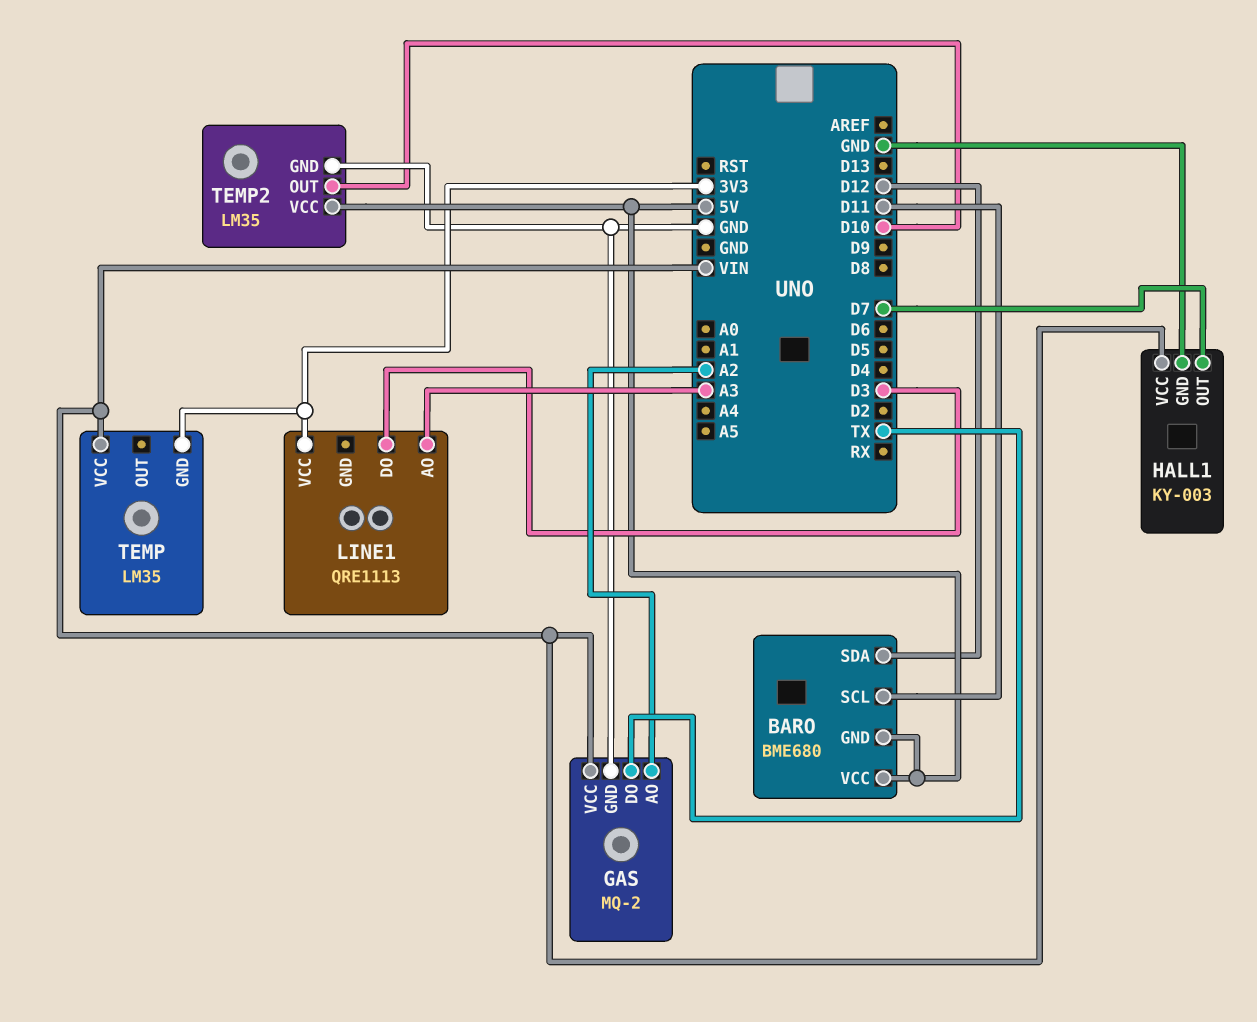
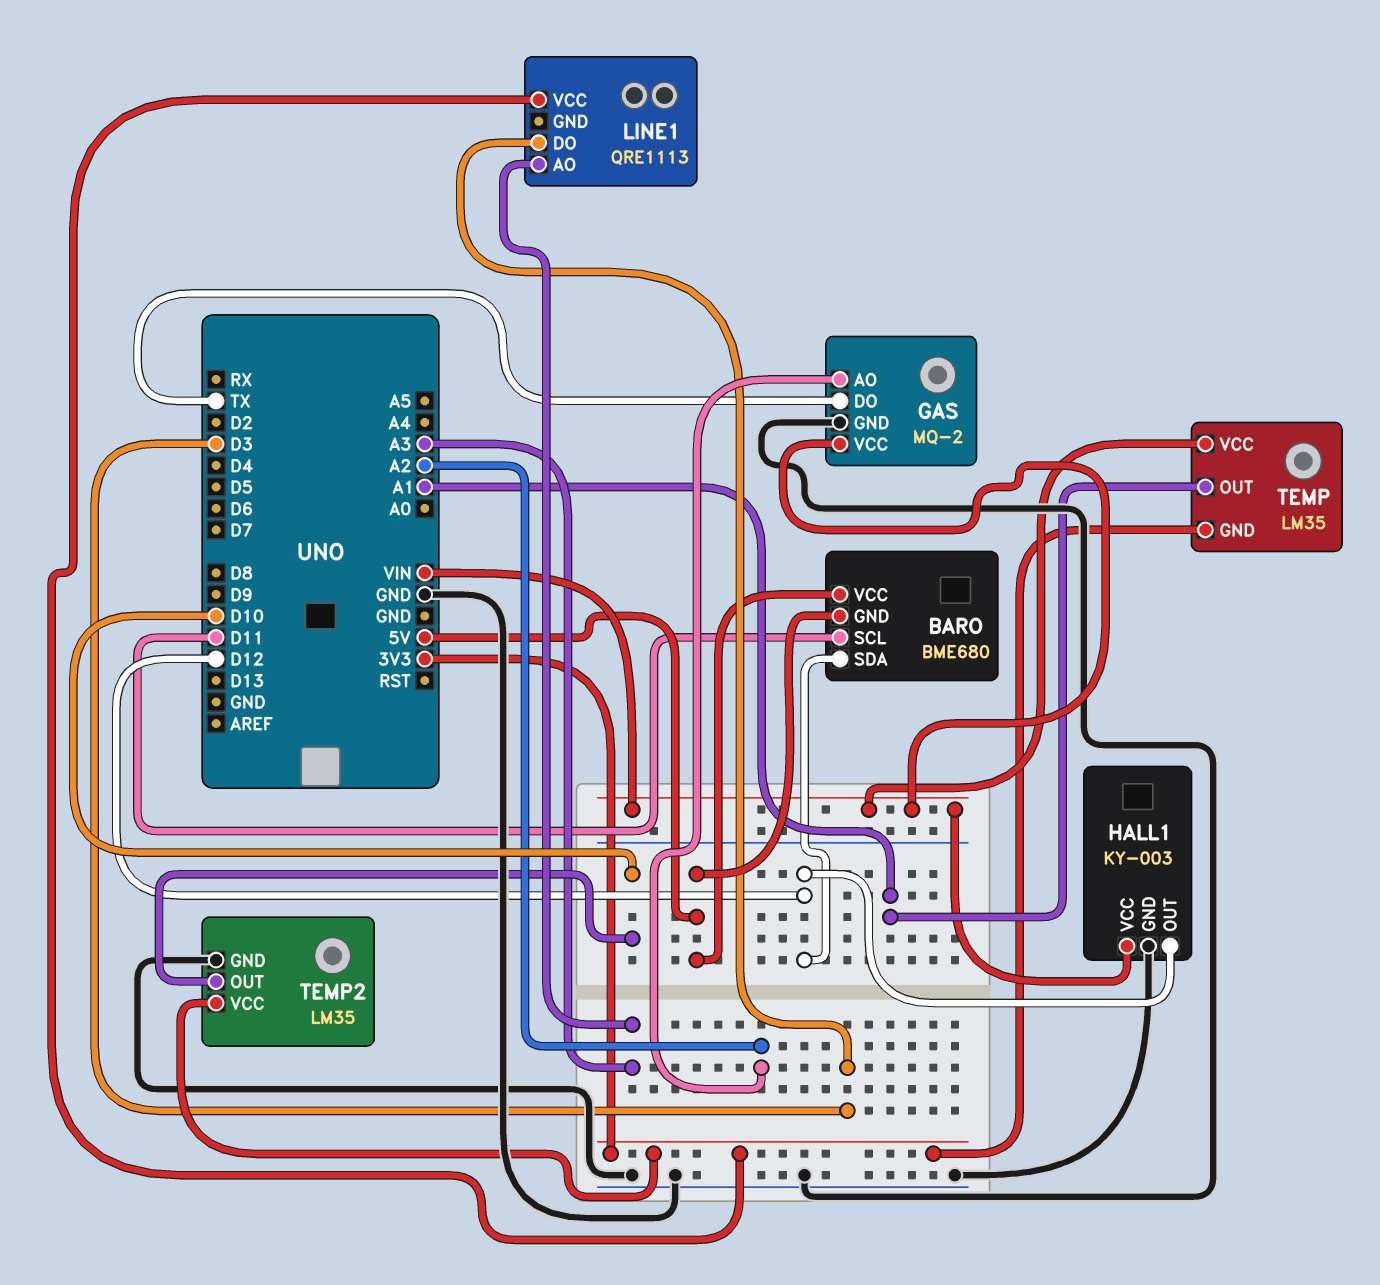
HALL1 pin OUT: D7 -> D12
TEMP pin OUT: none -> A1
TEMP2 pin VCC: 5V -> 3V3

